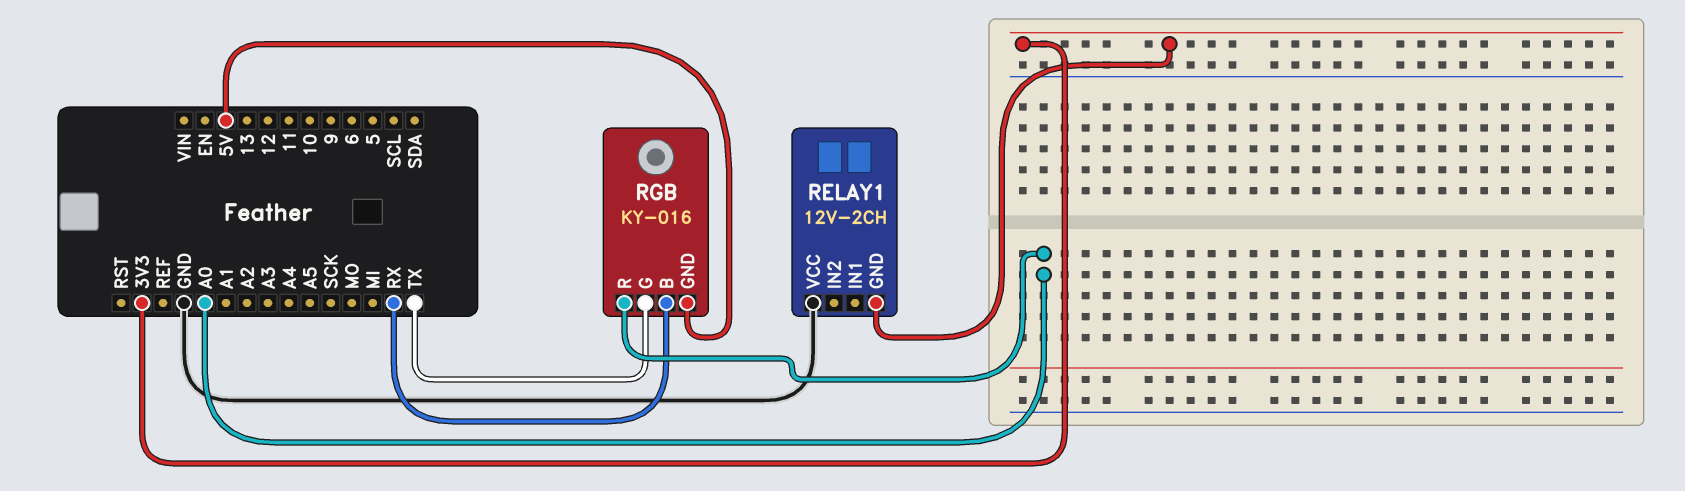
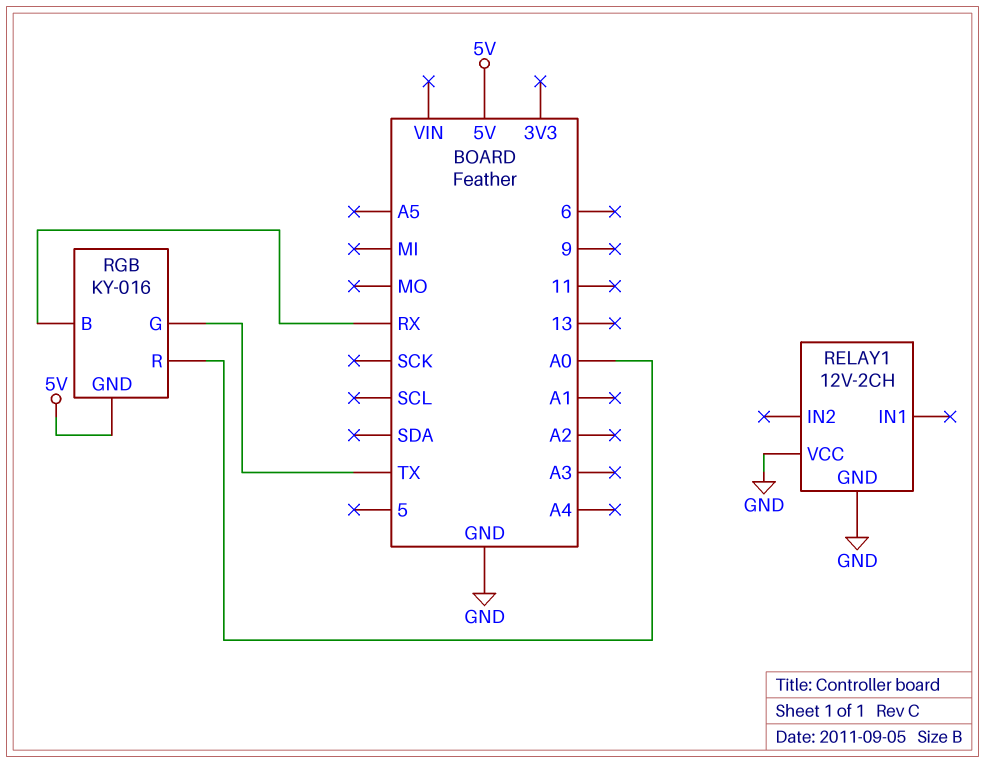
RELAY1 pin GND: 3V3 -> GND

